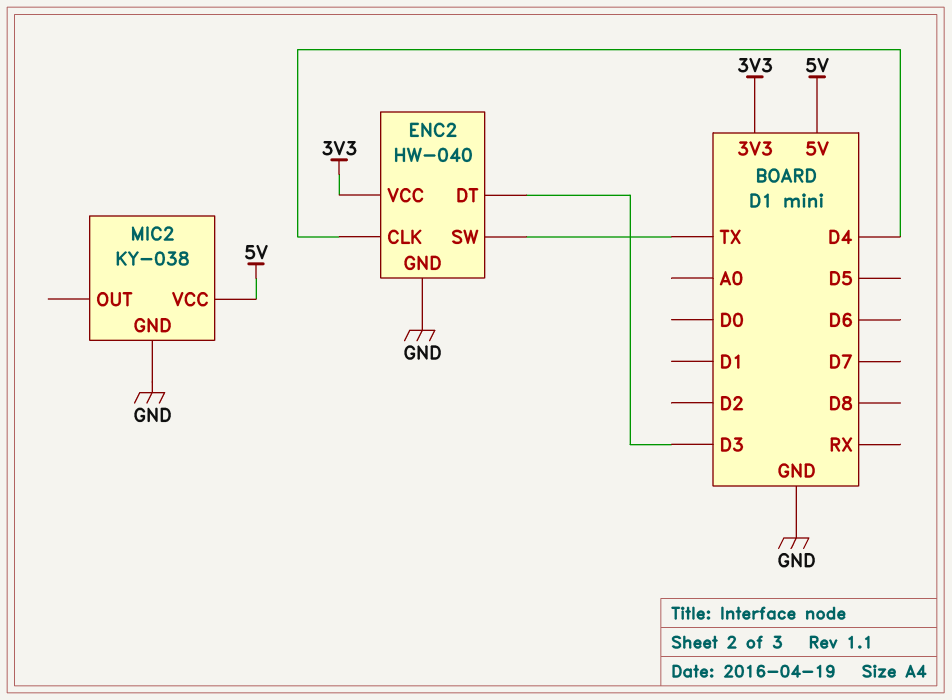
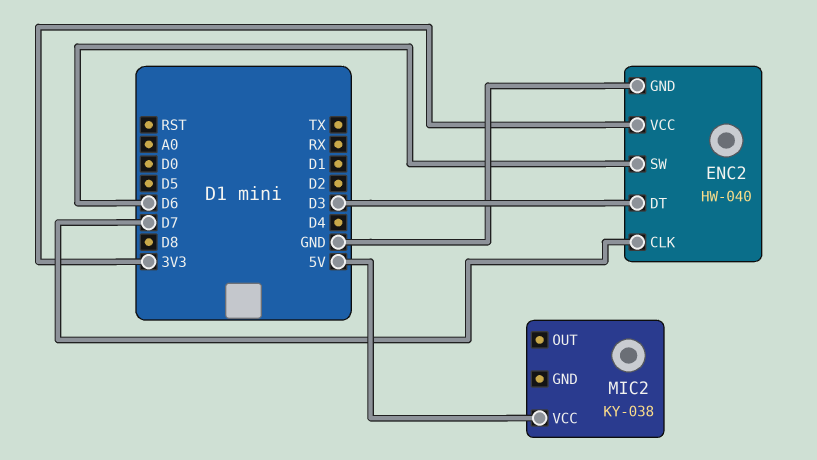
ENC2 pin CLK: D4 -> D7
ENC2 pin SW: TX -> D6
MIC2 pin GND: GND -> none

